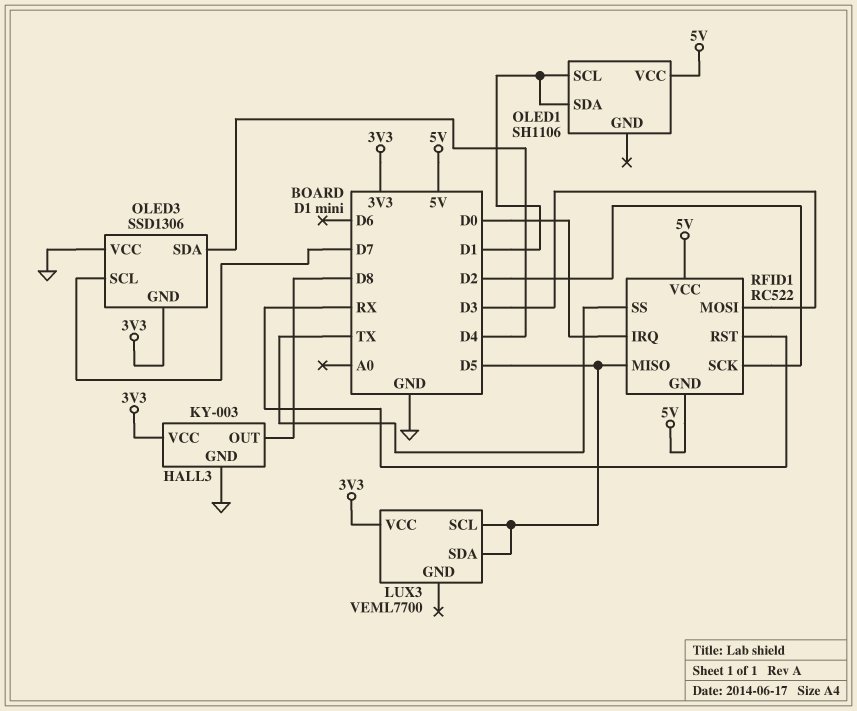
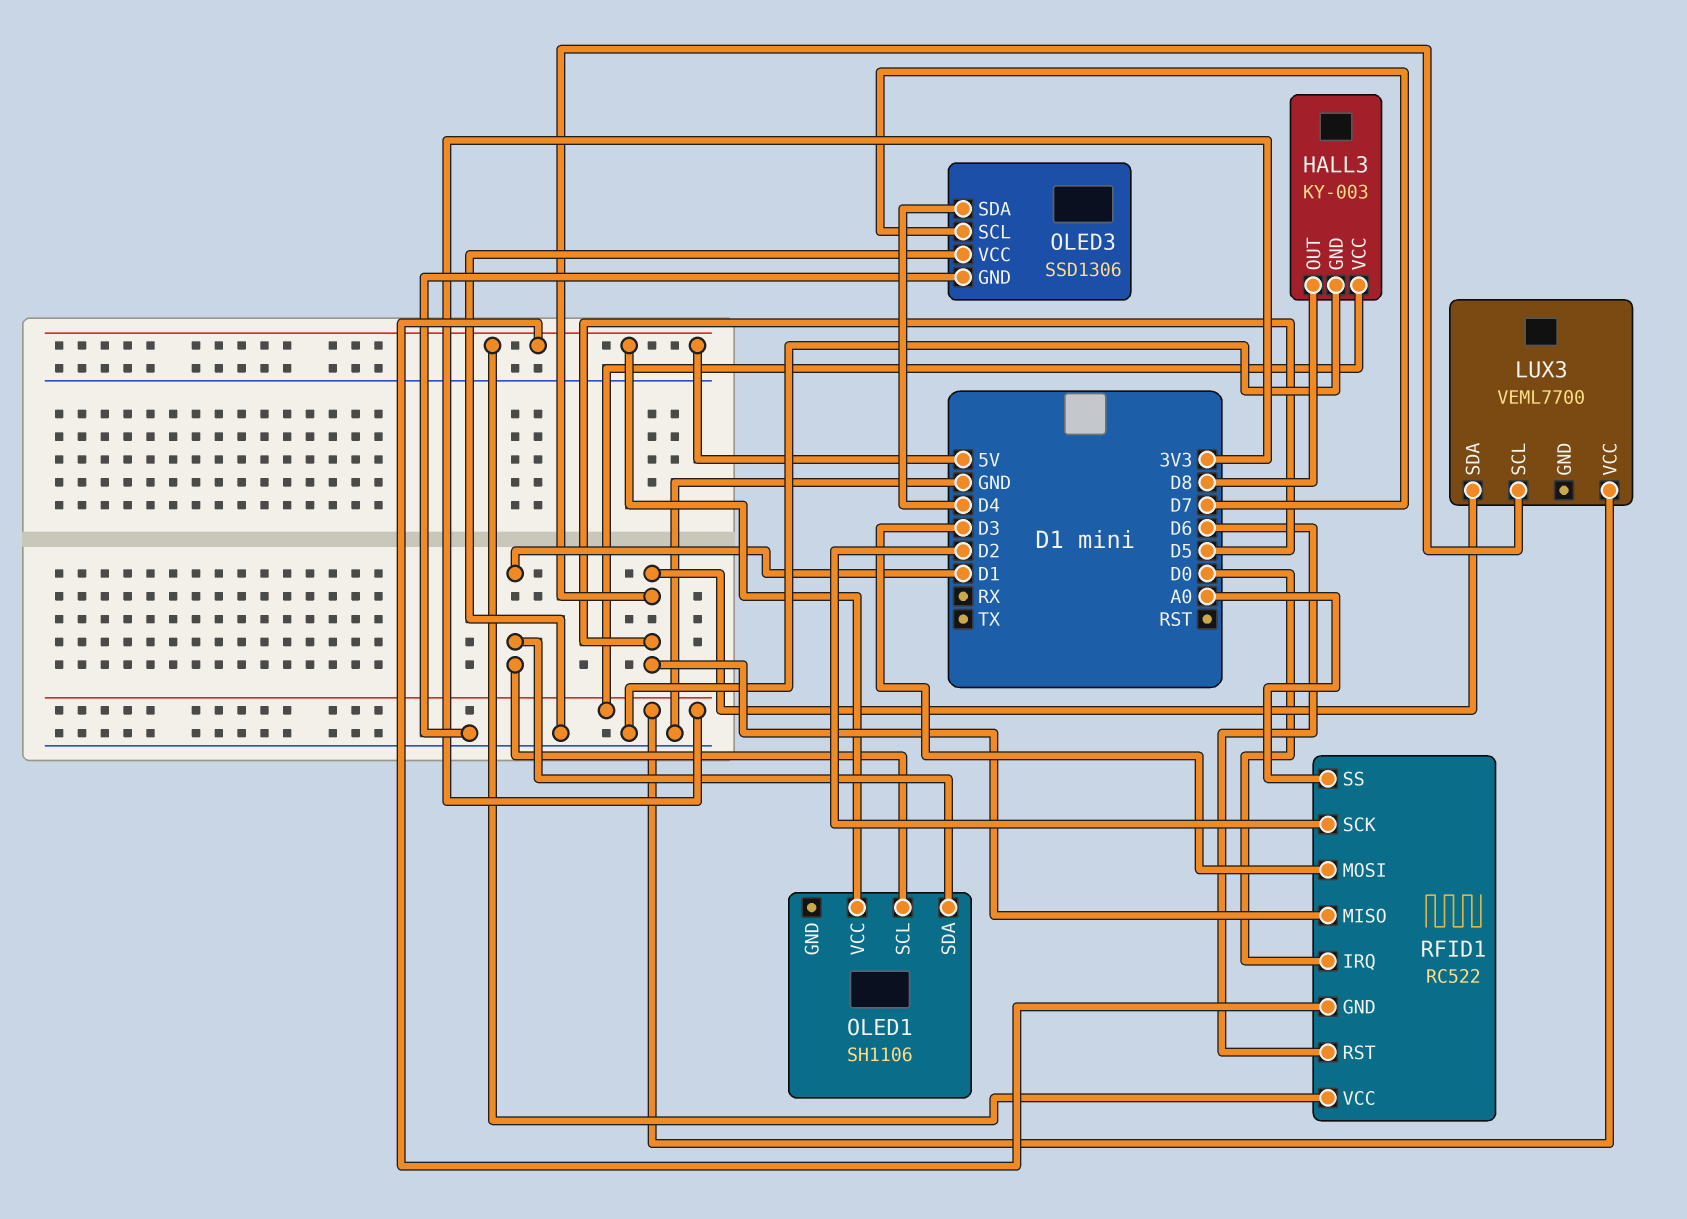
OLED3 pin GND: 3V3 -> GND
RFID1 pin RST: RX -> D6
RFID1 pin SS: TX -> A0

